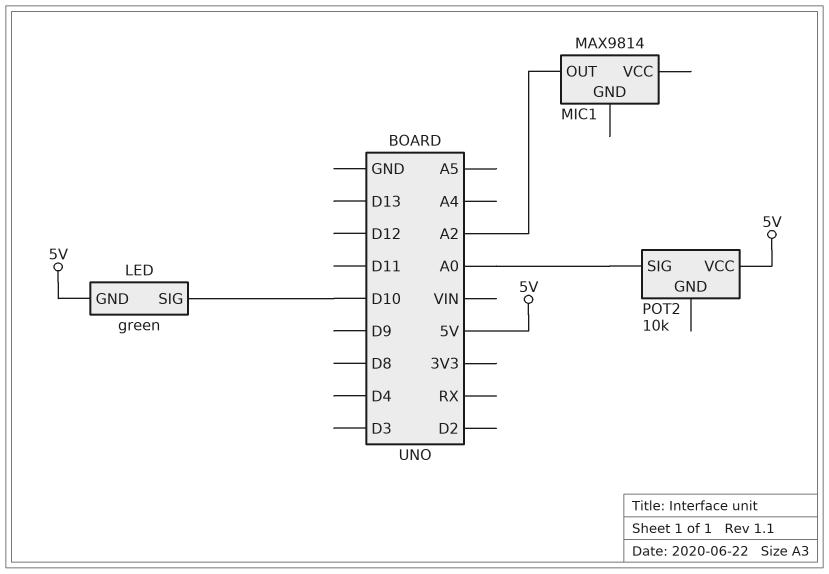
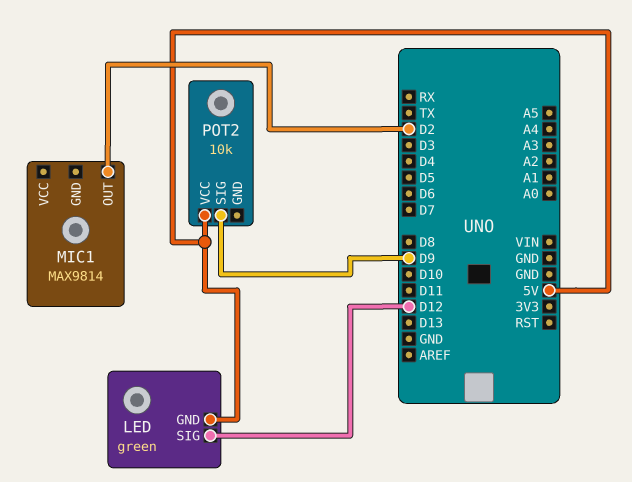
LED pin SIG: D10 -> D12
MIC1 pin OUT: A2 -> D2
POT2 pin SIG: A0 -> D9

